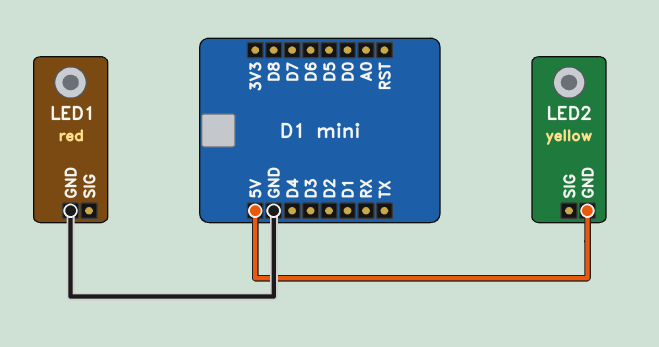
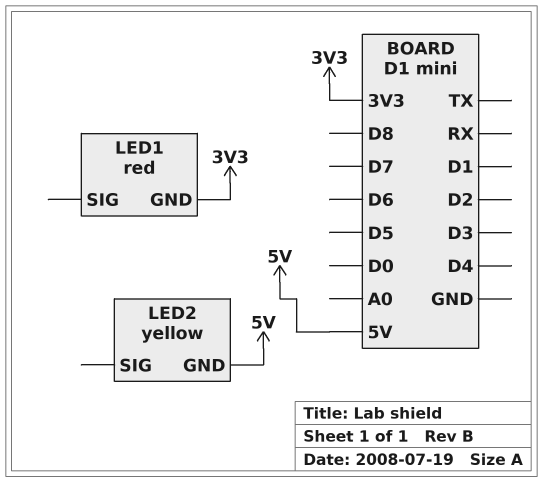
LED1 pin GND: GND -> 3V3

